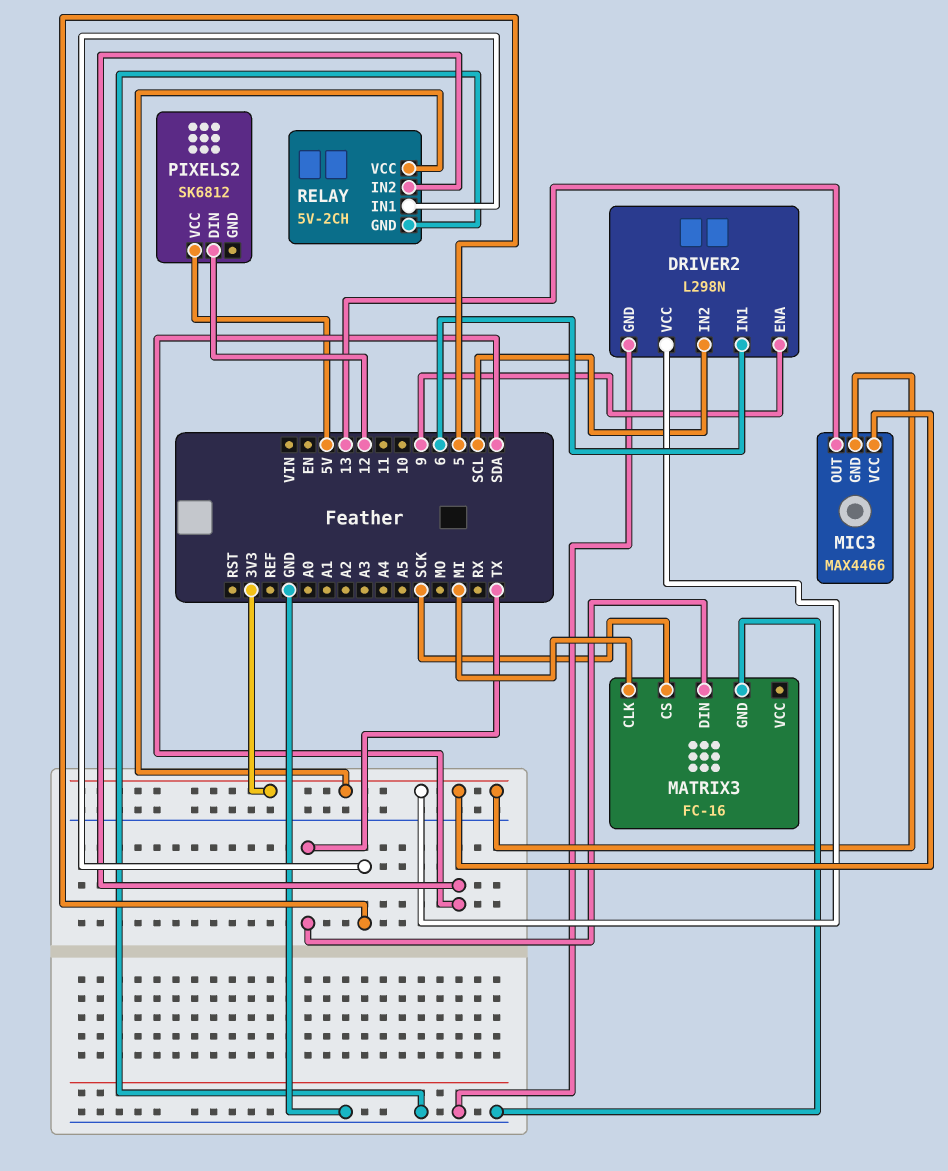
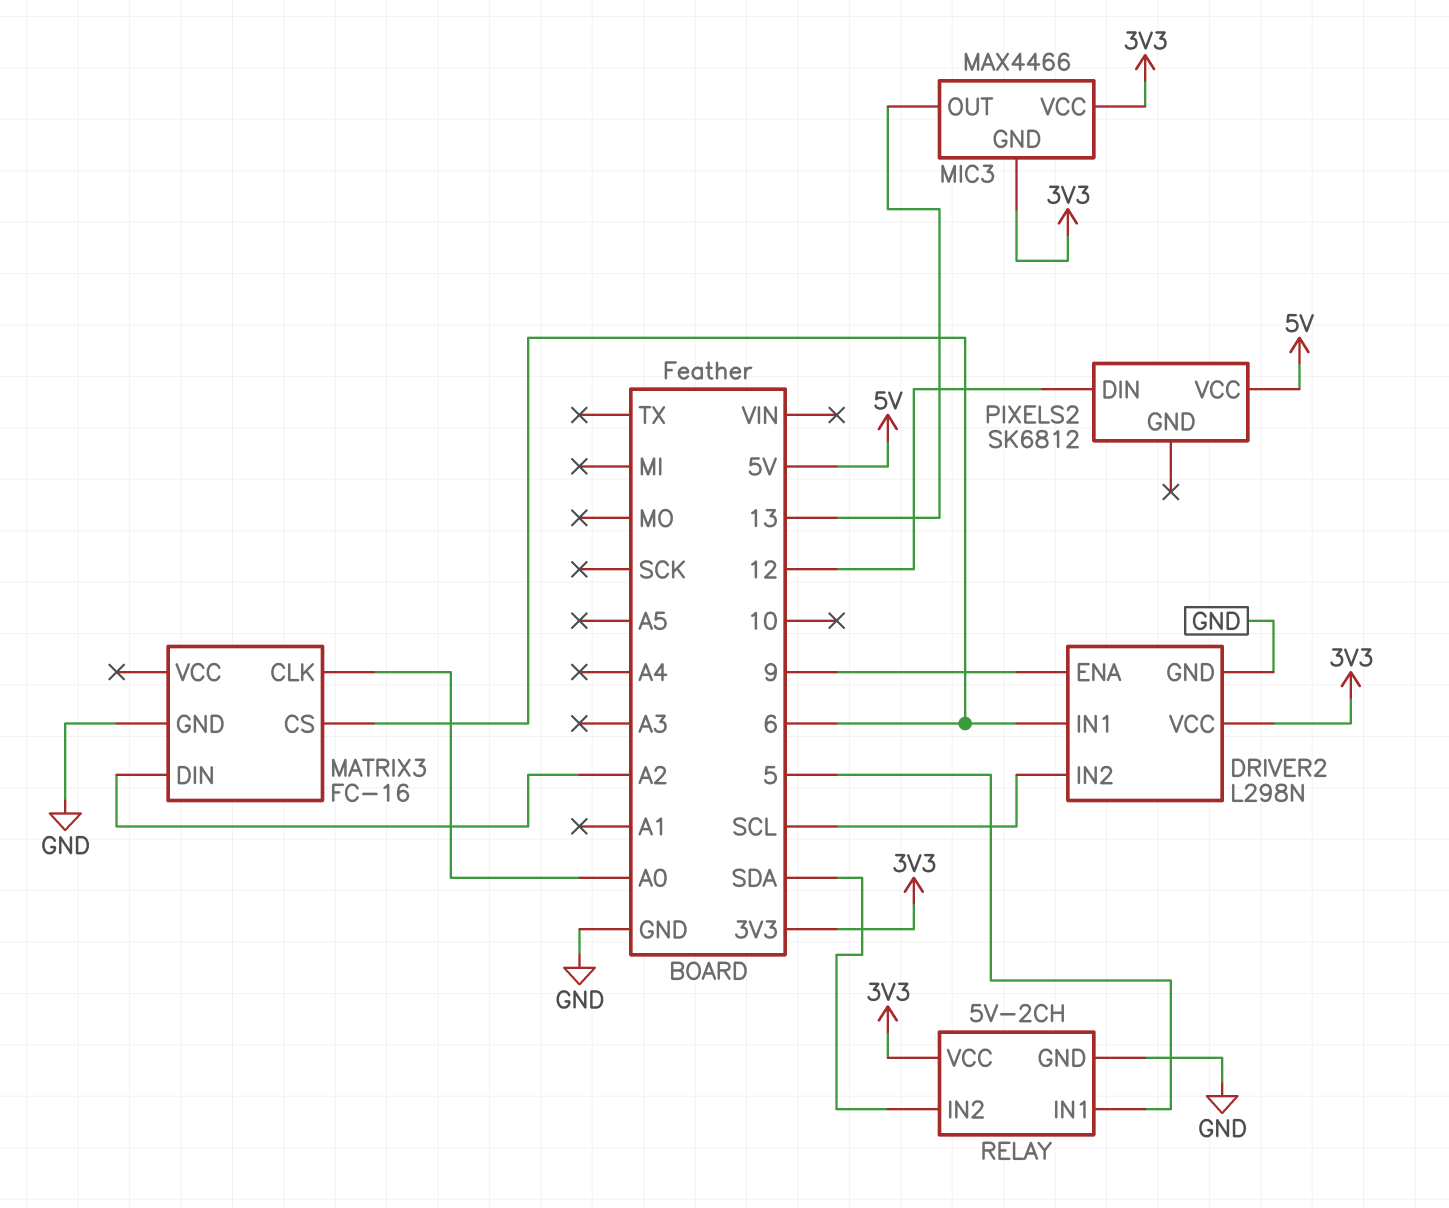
MATRIX3 pin CLK: MI -> A0
MATRIX3 pin CS: SCK -> 6
MATRIX3 pin DIN: TX -> A2

